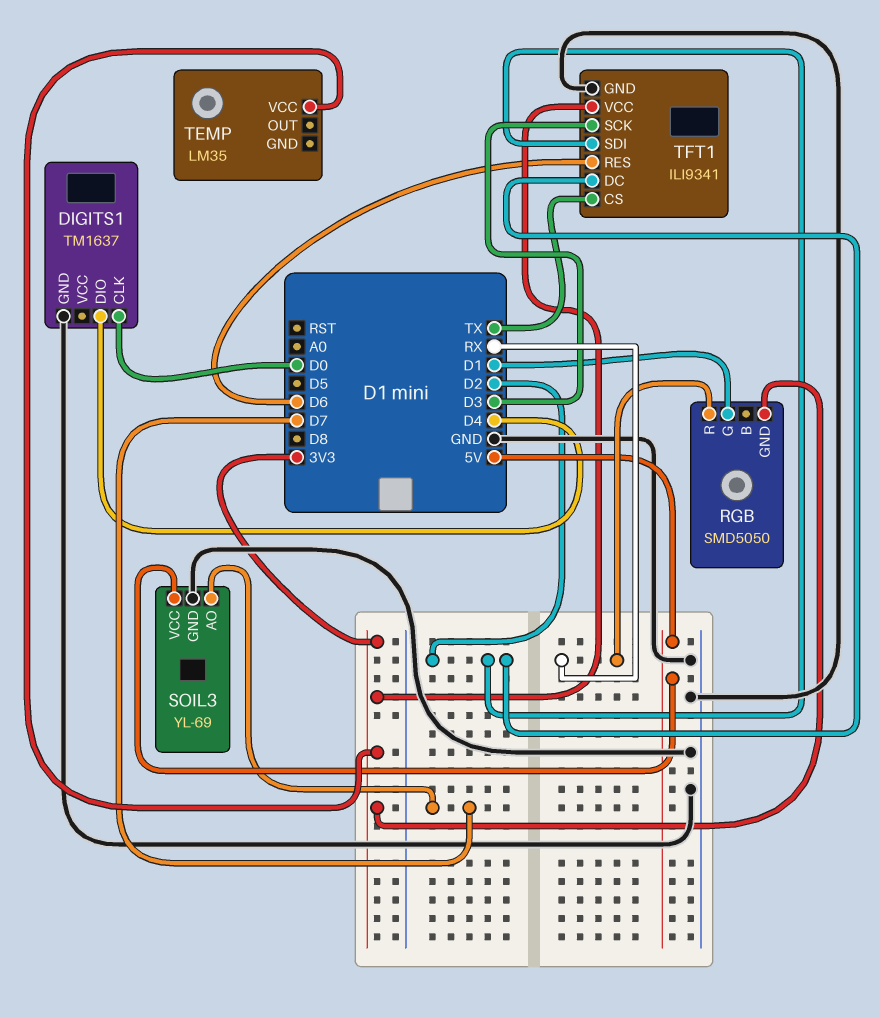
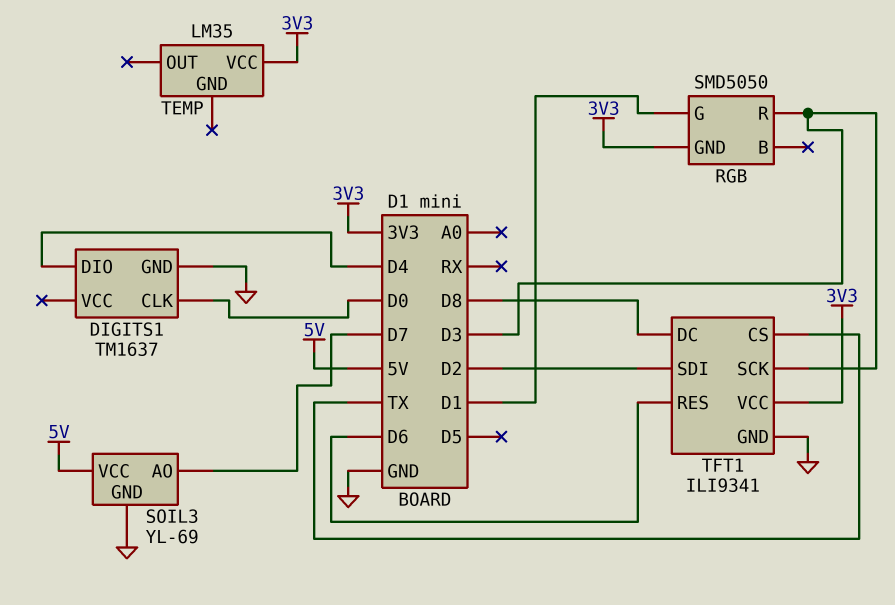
RGB pin R: RX -> D3
TFT1 pin DC: D2 -> D8

